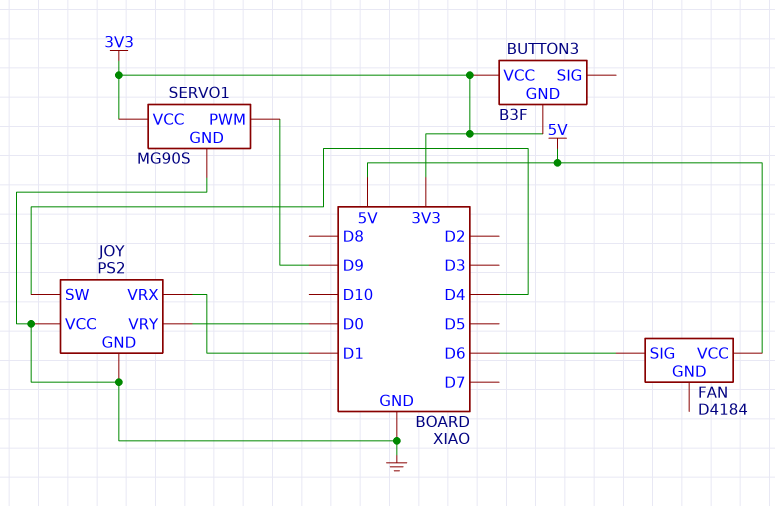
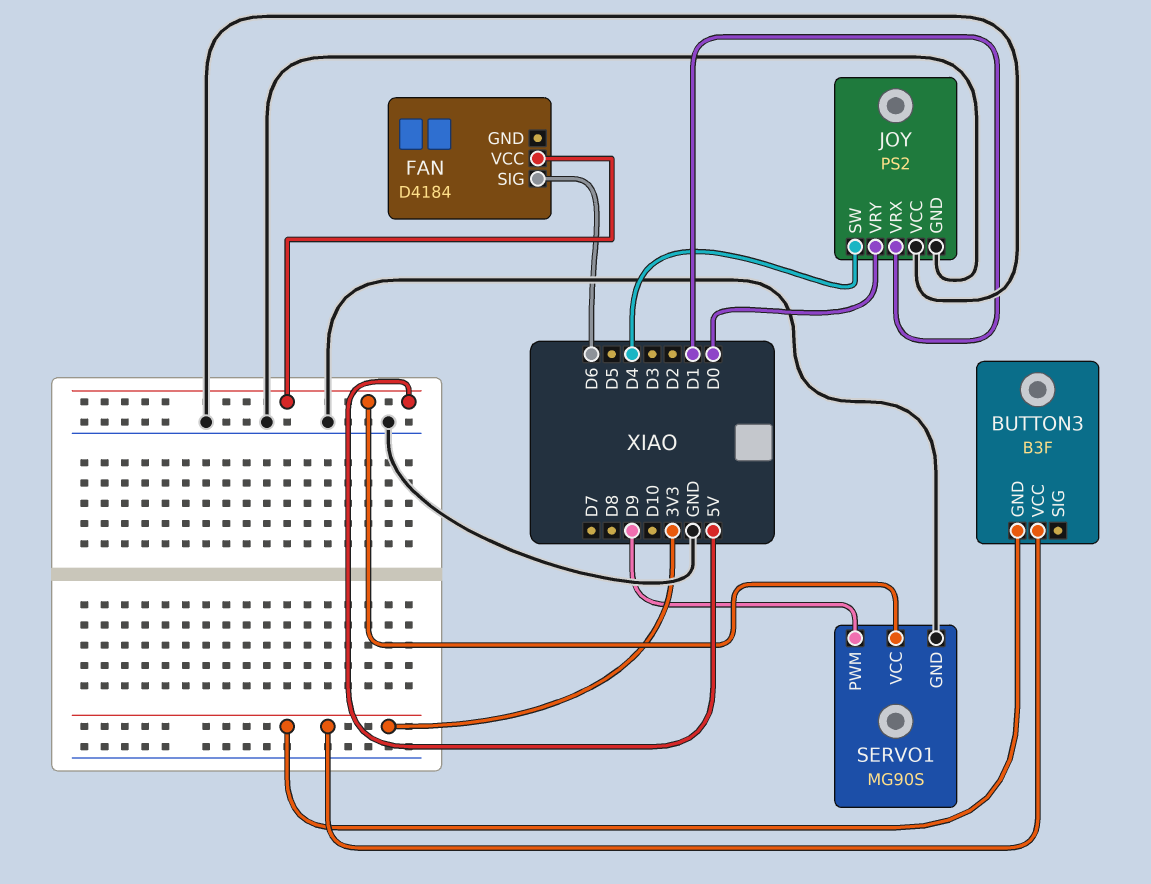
SERVO1 pin VCC: 3V3 -> 5V

